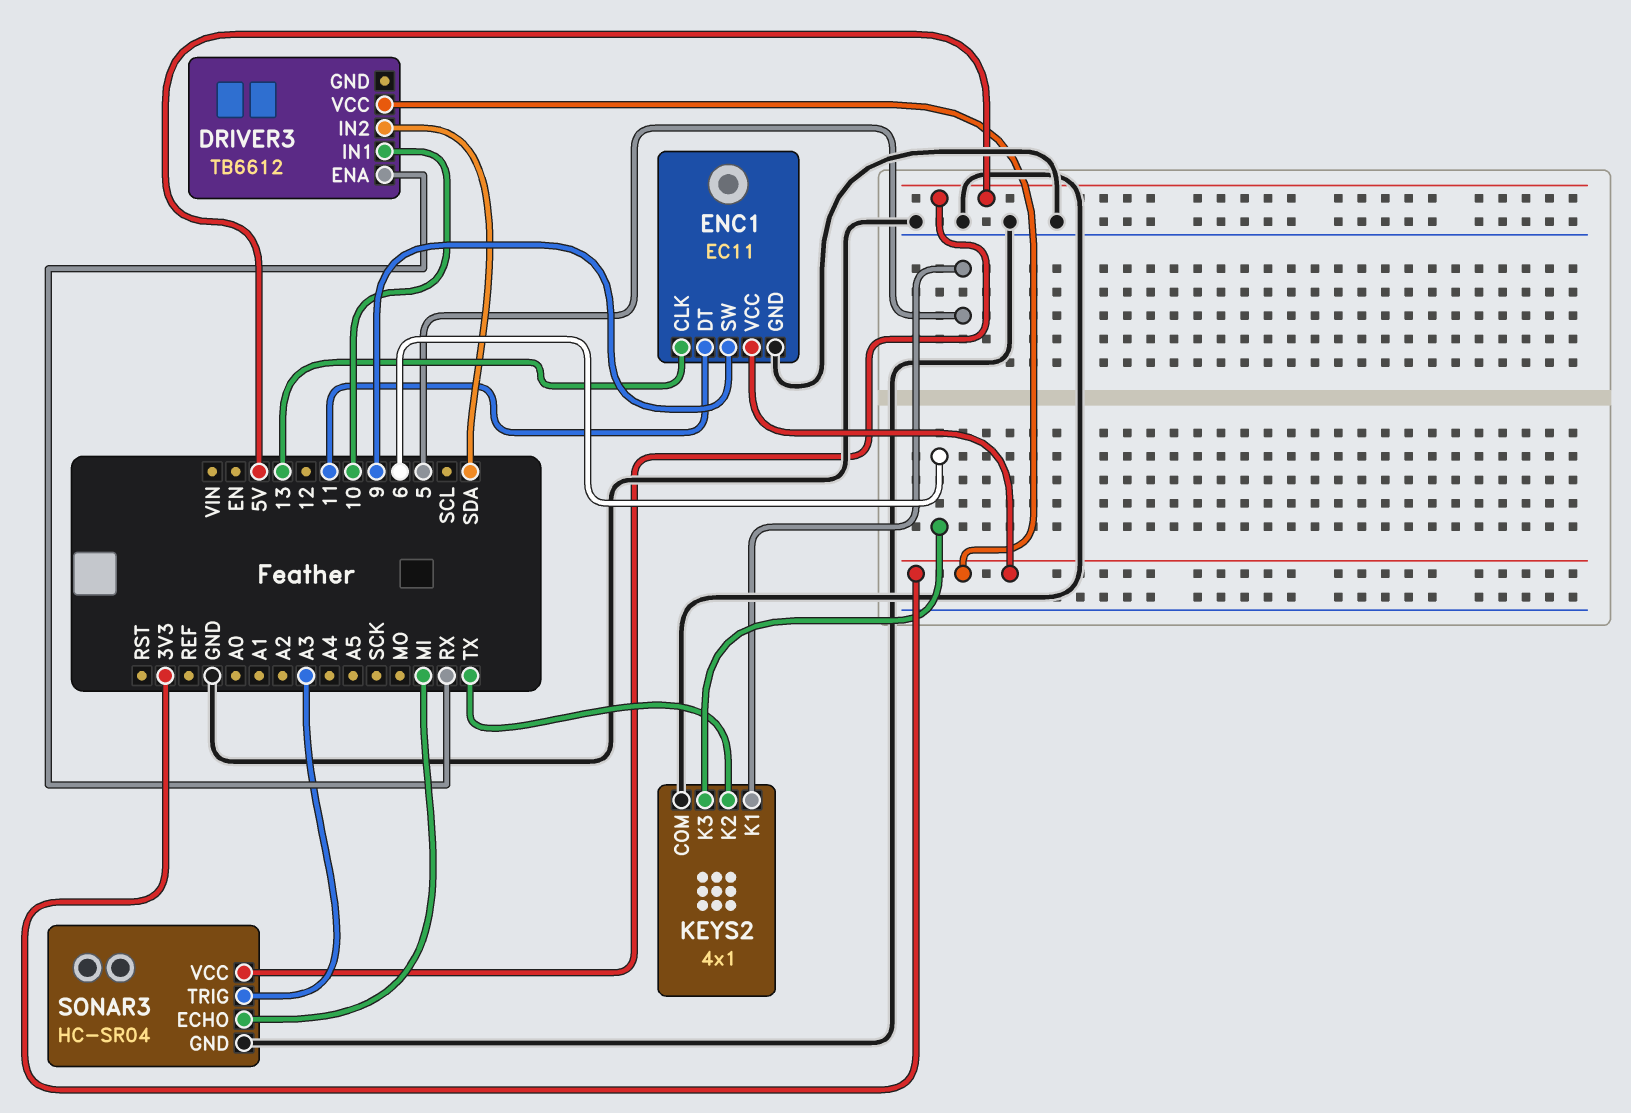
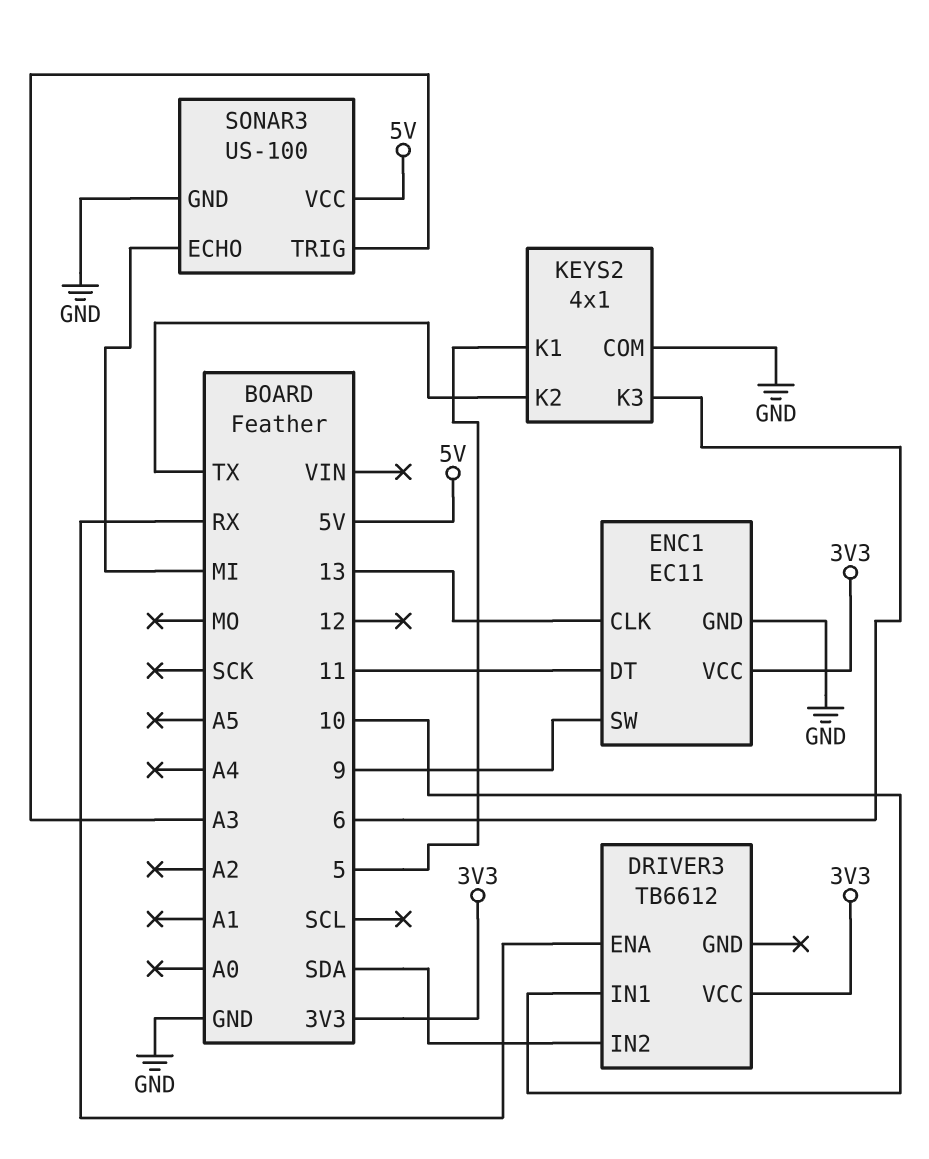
SONAR3: HC-SR04 -> US-100

